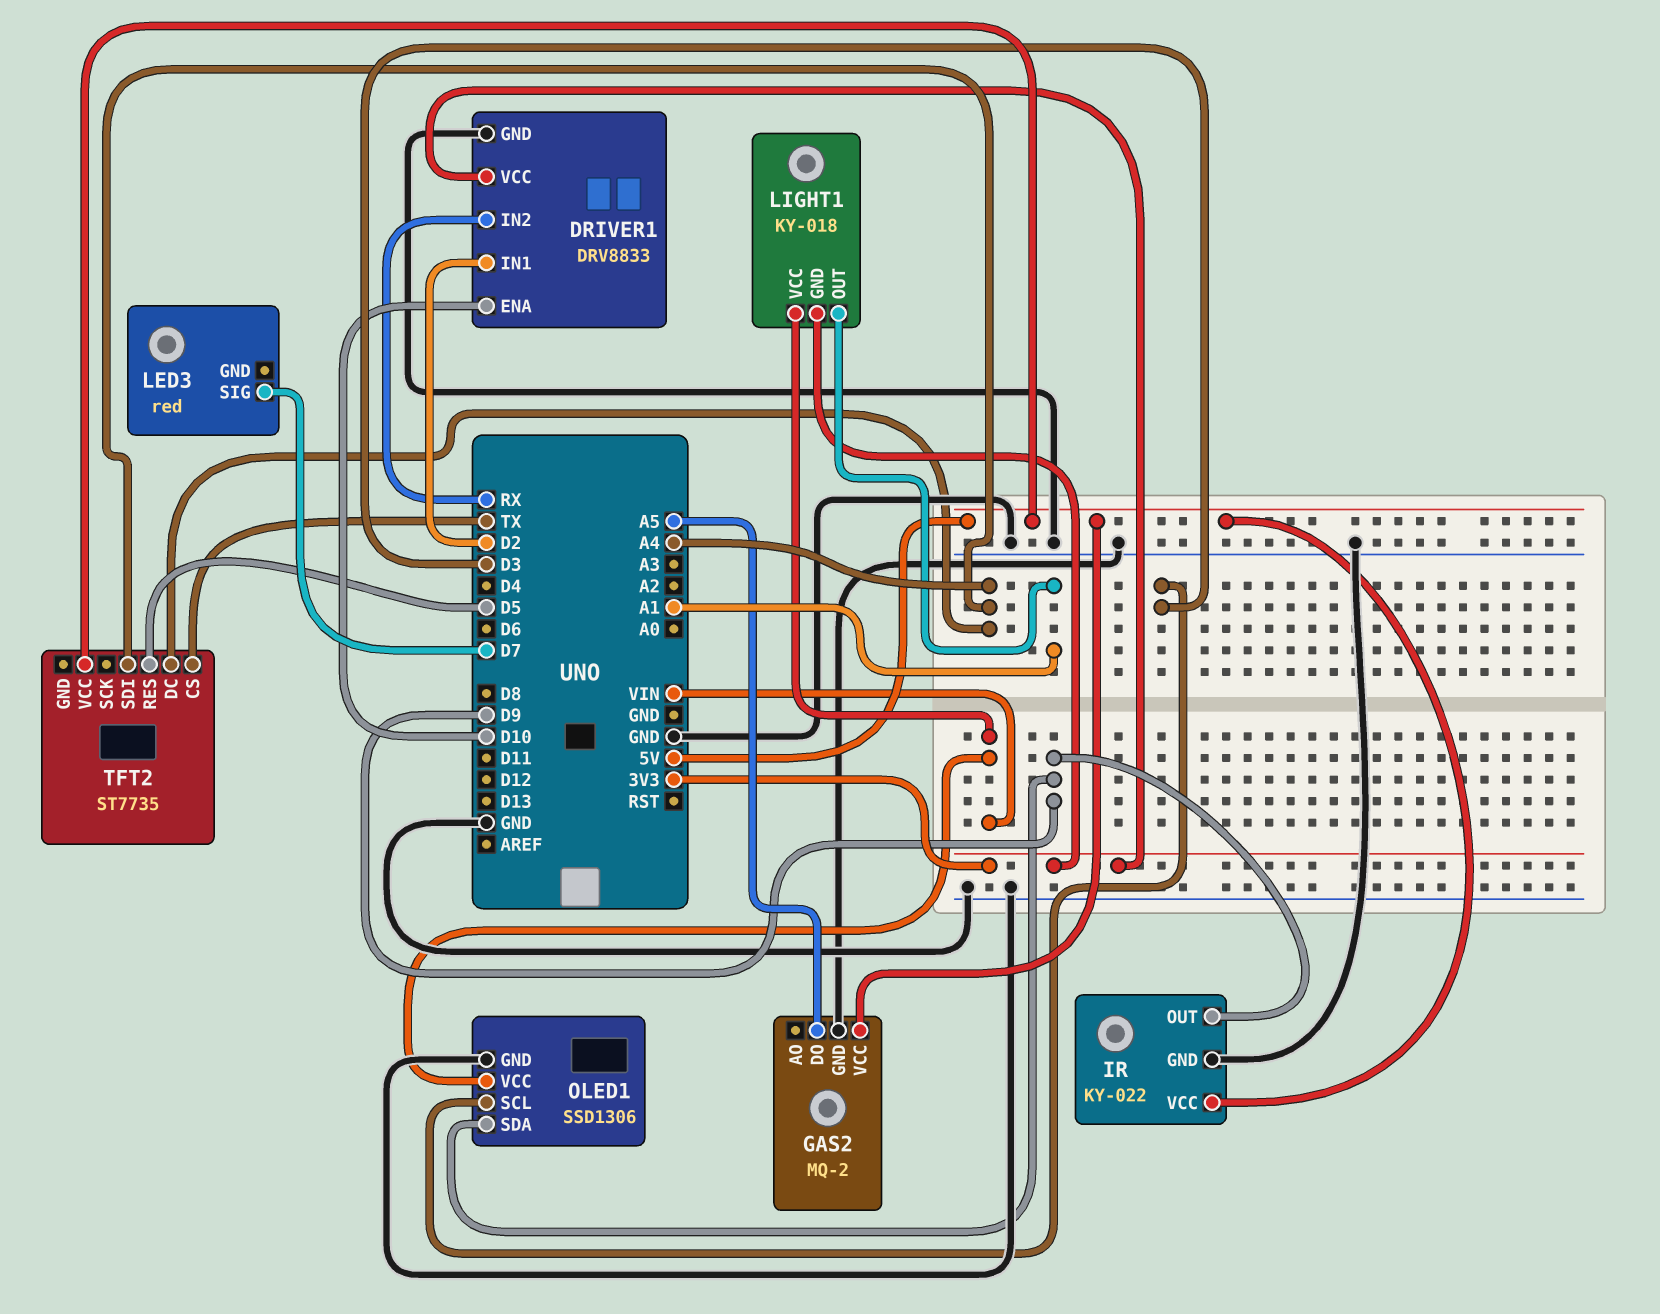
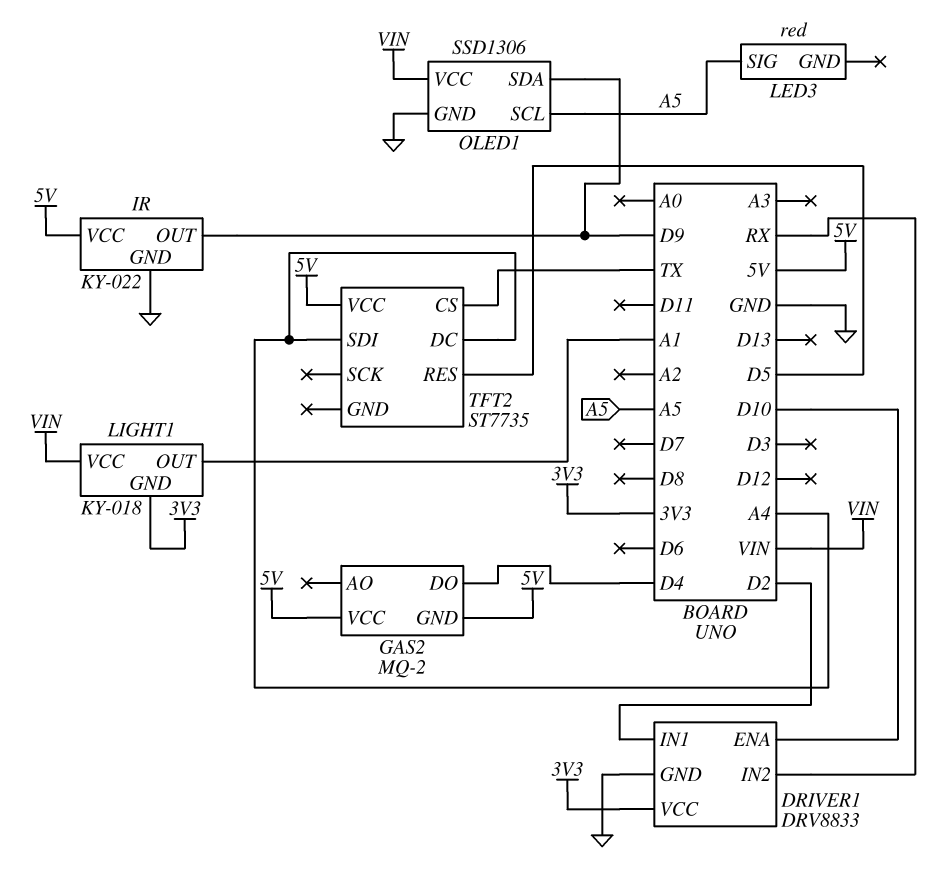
GAS2 pin DO: A5 -> D4
GAS2 pin GND: GND -> 5V
LED3 pin SIG: D7 -> A5
OLED1 pin SCL: D3 -> A5

